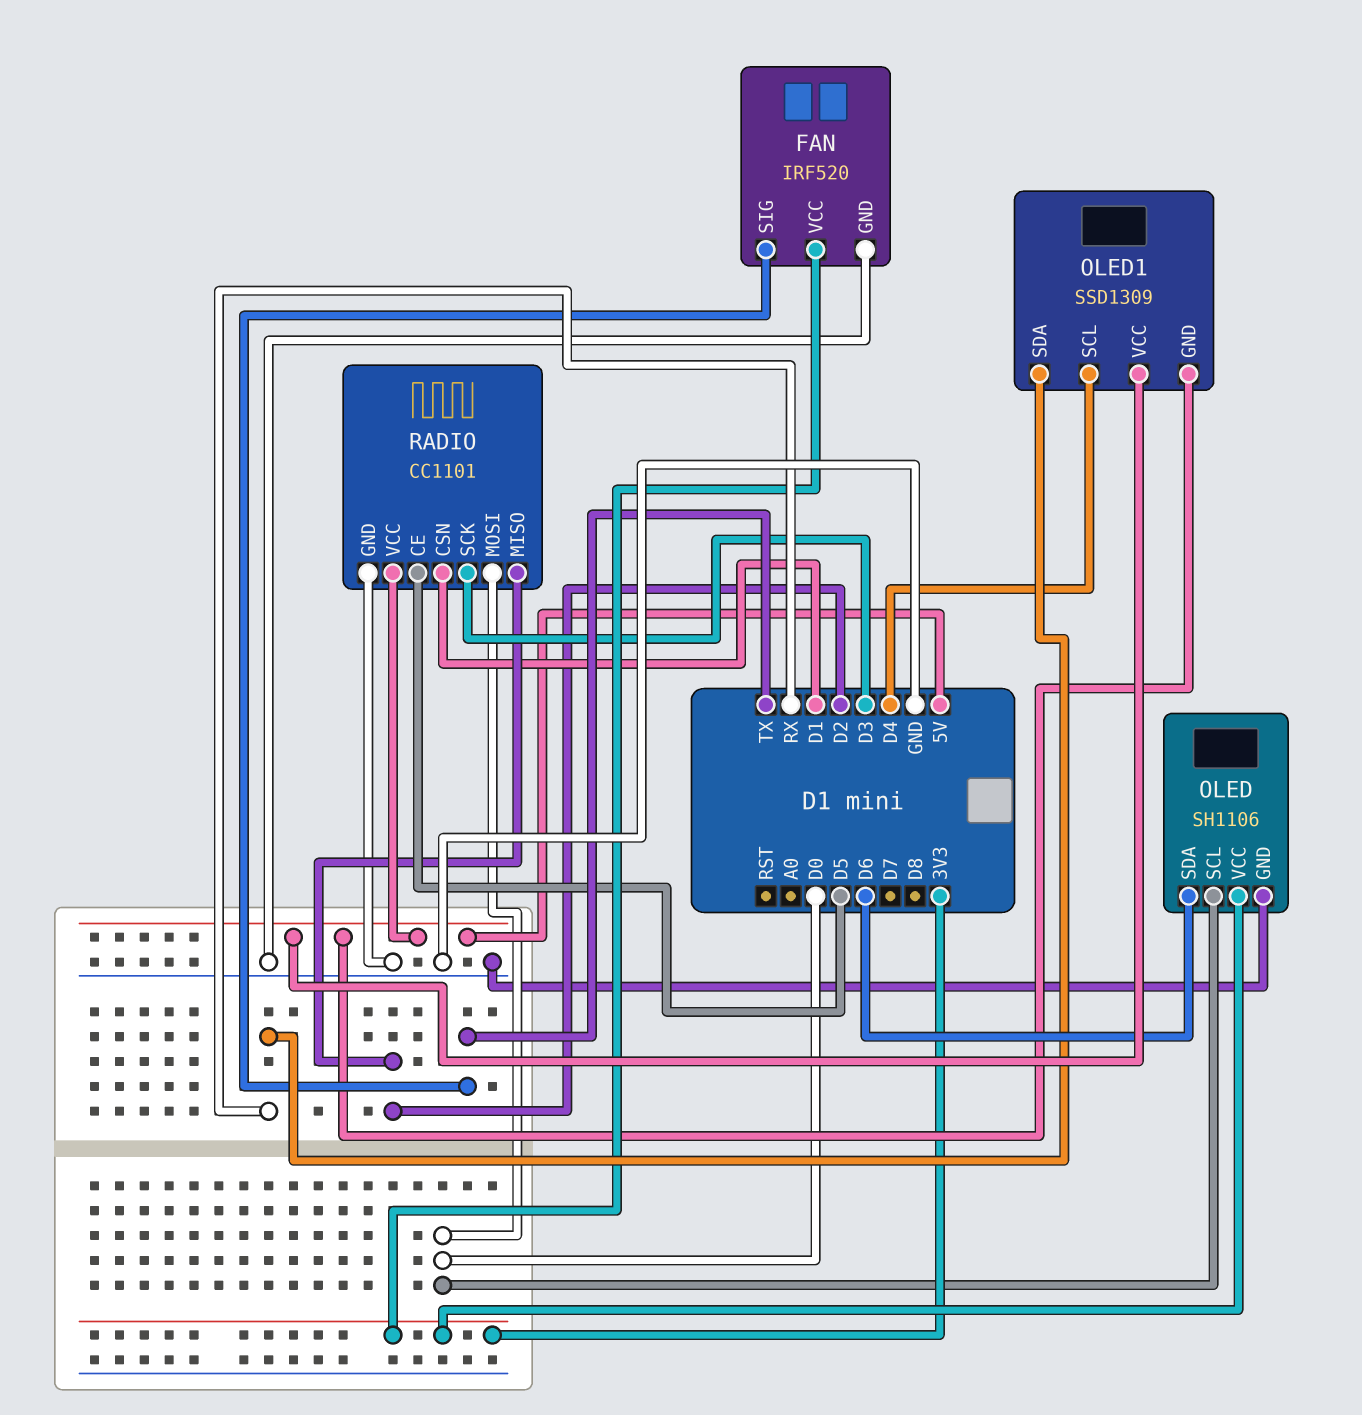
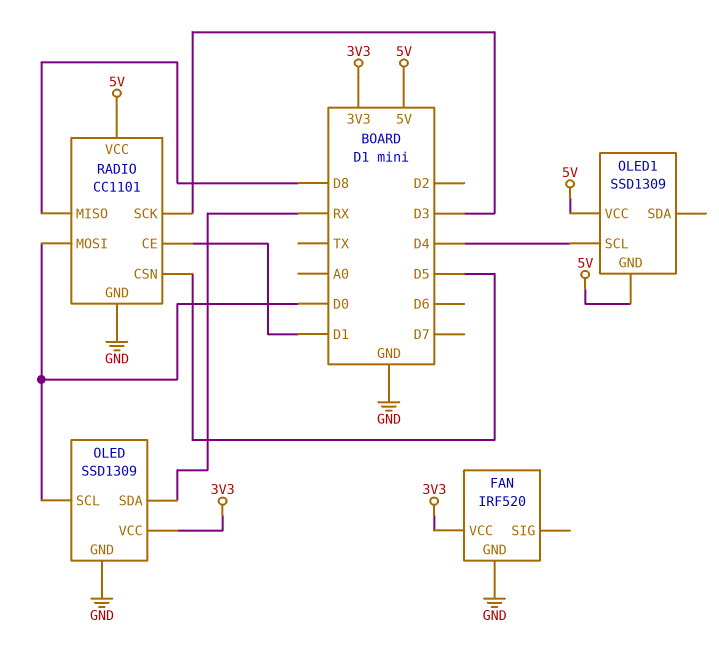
FAN pin SIG: TX -> none
OLED: SH1106 -> SSD1309
OLED pin SDA: D6 -> RX
OLED1 pin SDA: RX -> none
RADIO pin CE: D5 -> D1
RADIO pin CSN: D1 -> D5
RADIO pin MISO: D2 -> D8

